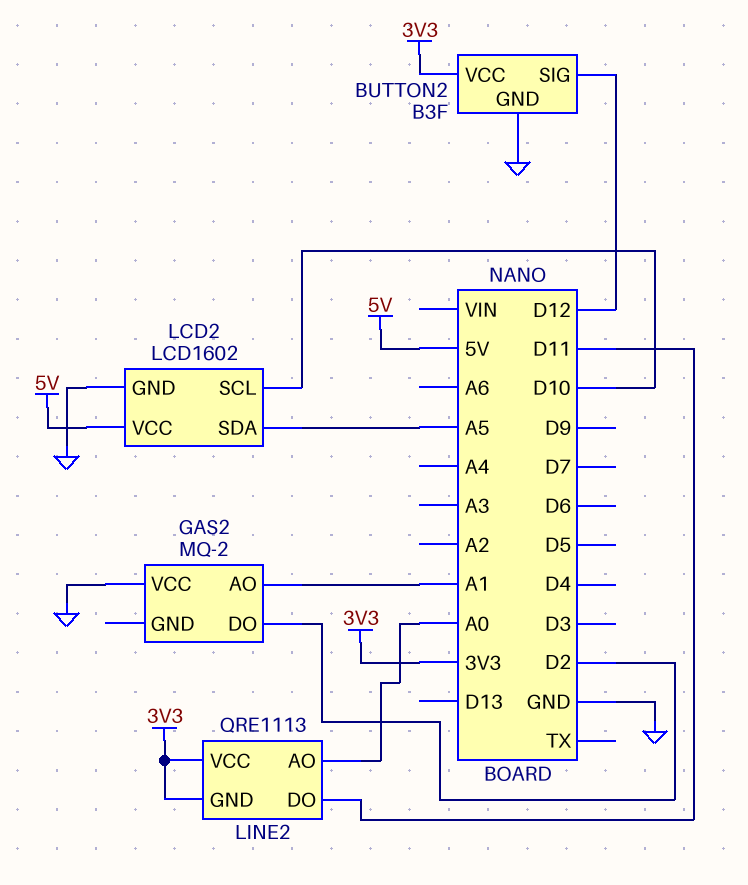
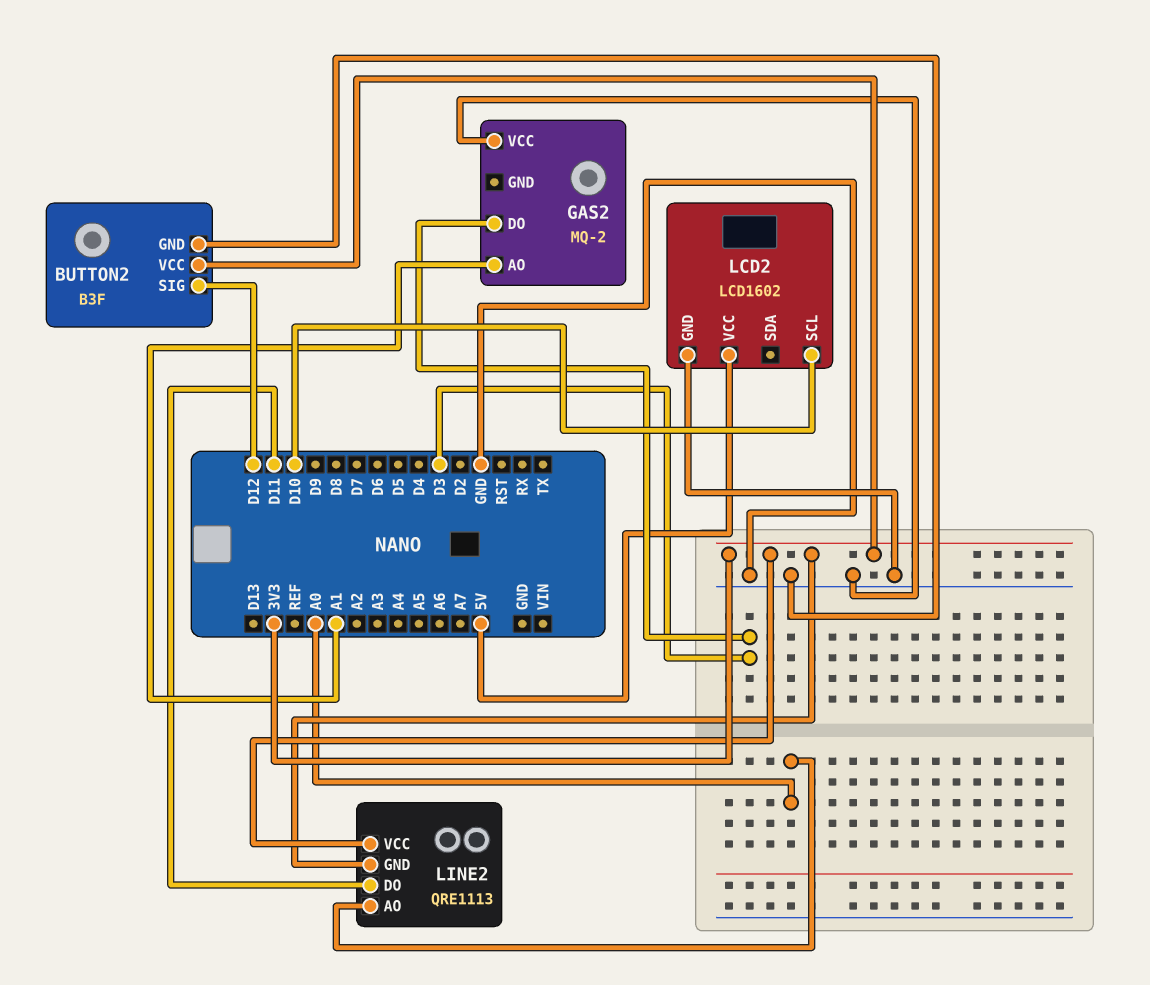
GAS2 pin DO: D2 -> D3
LCD2 pin SDA: A5 -> none

